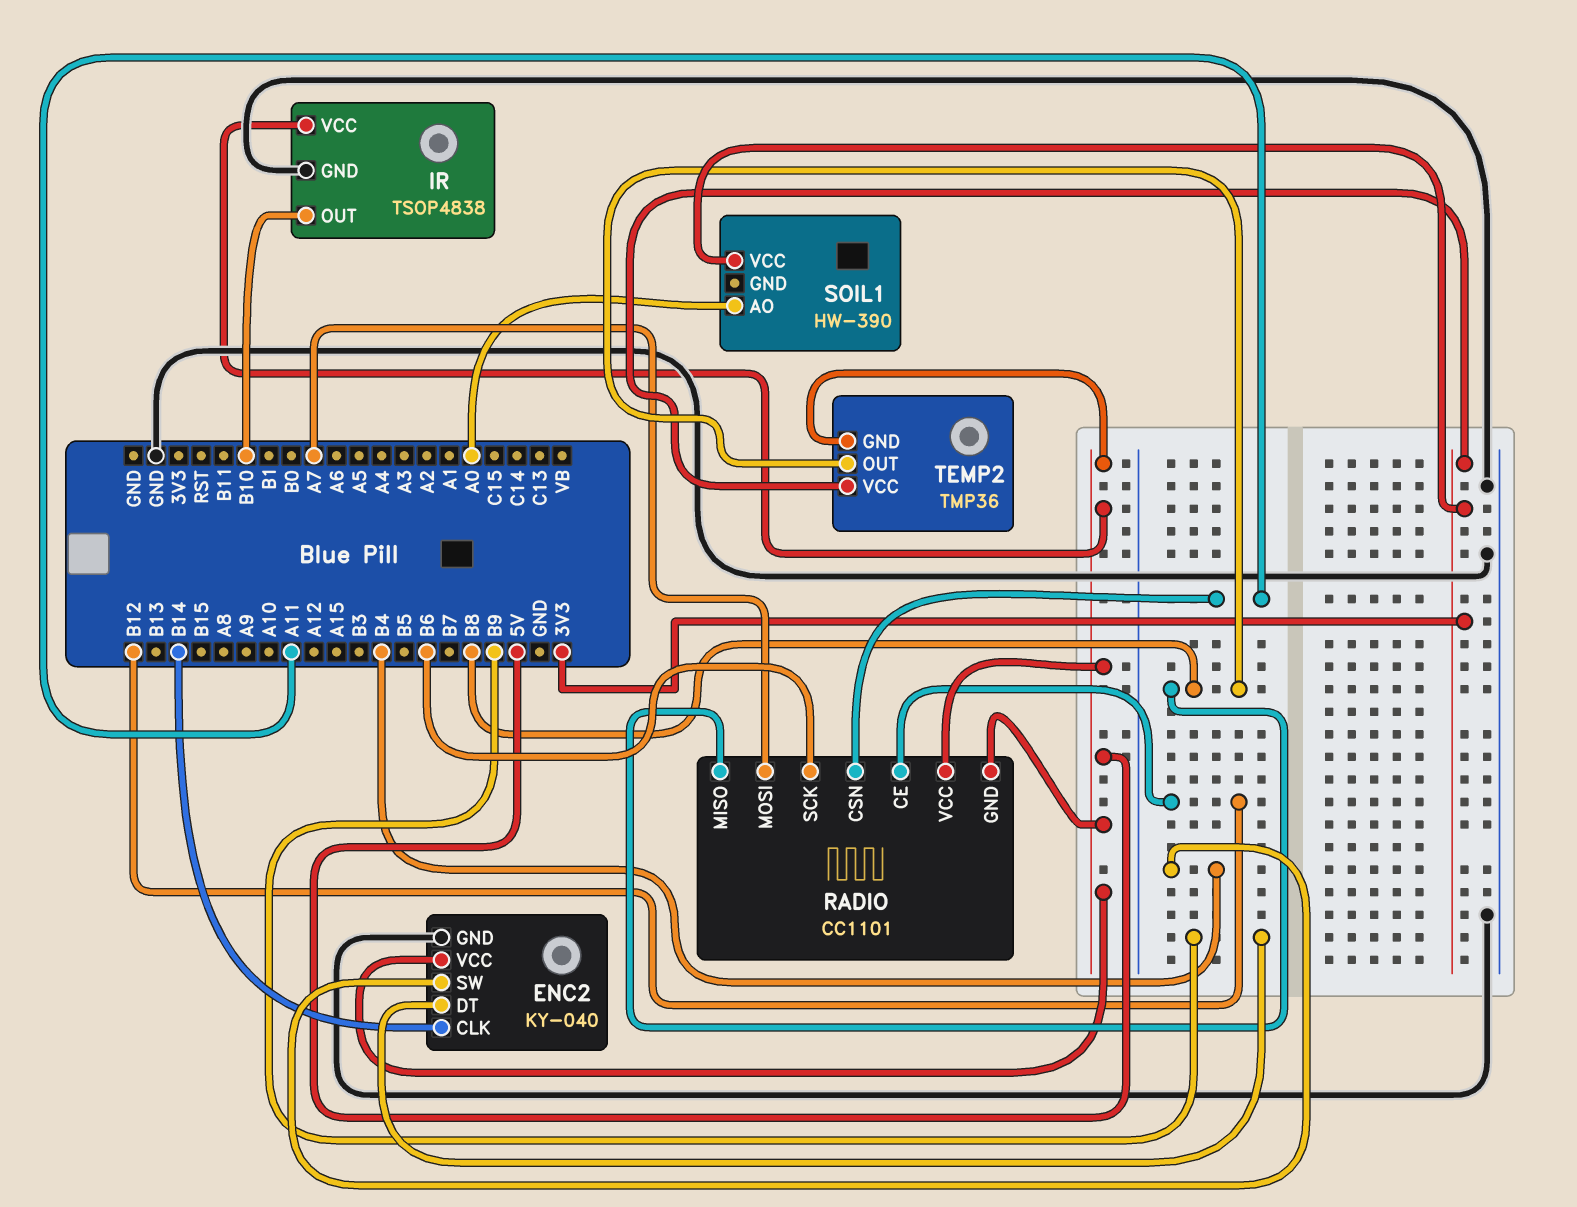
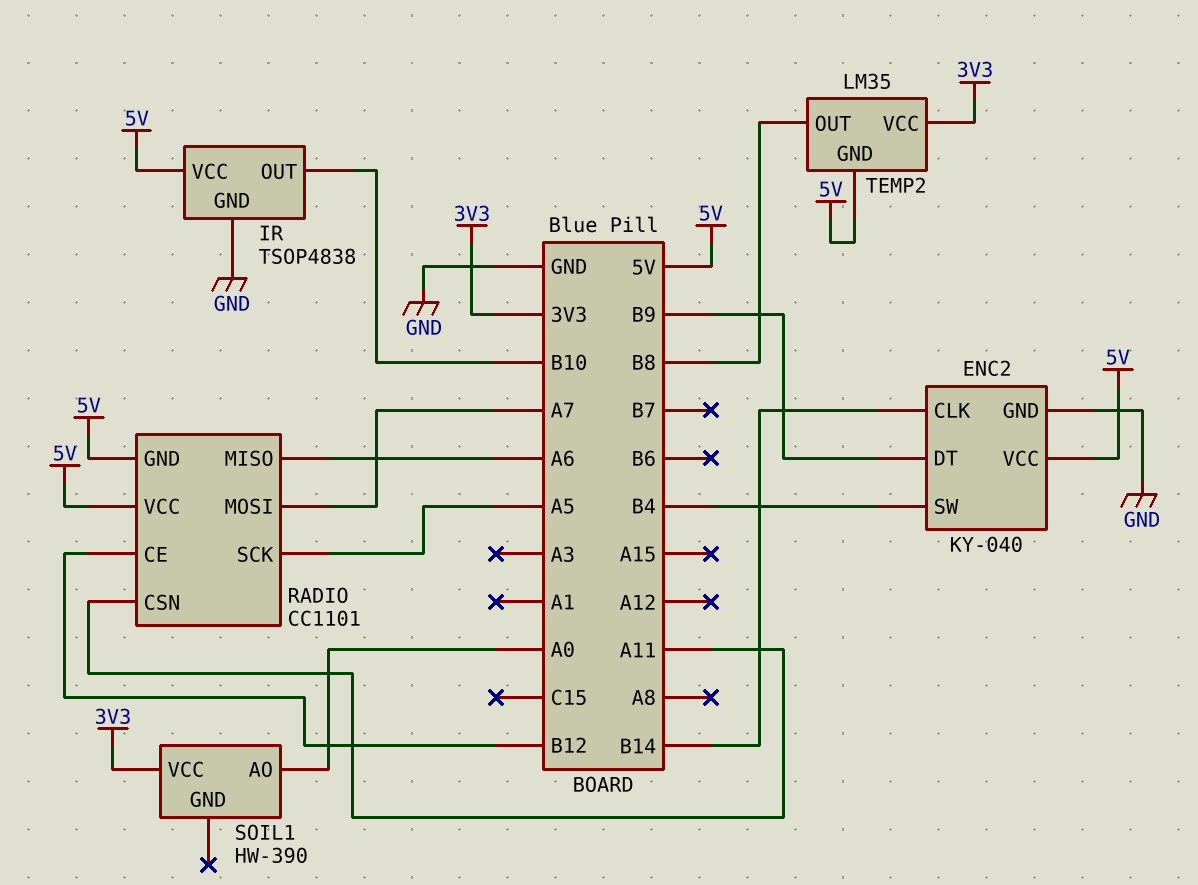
RADIO pin MISO: B8 -> A6
RADIO pin SCK: B6 -> A5
TEMP2: TMP36 -> LM35

